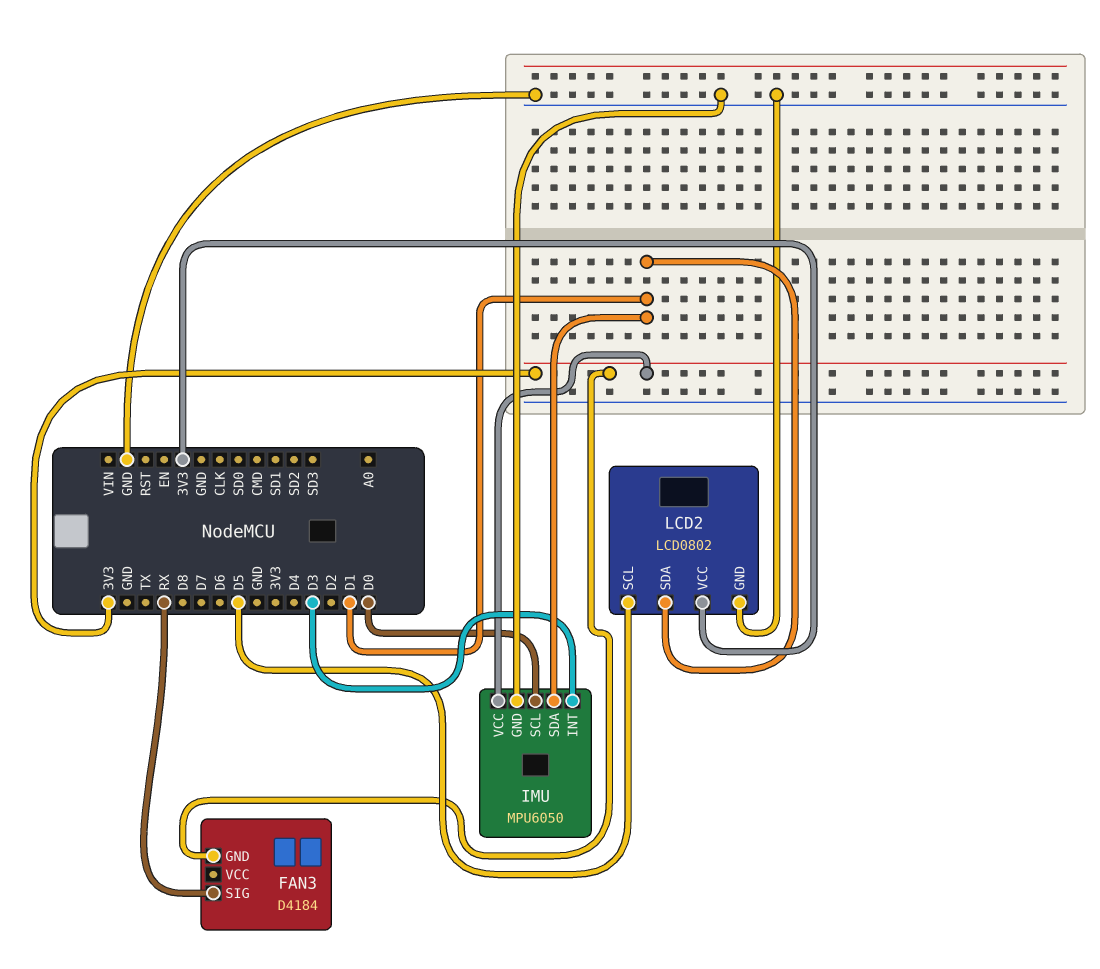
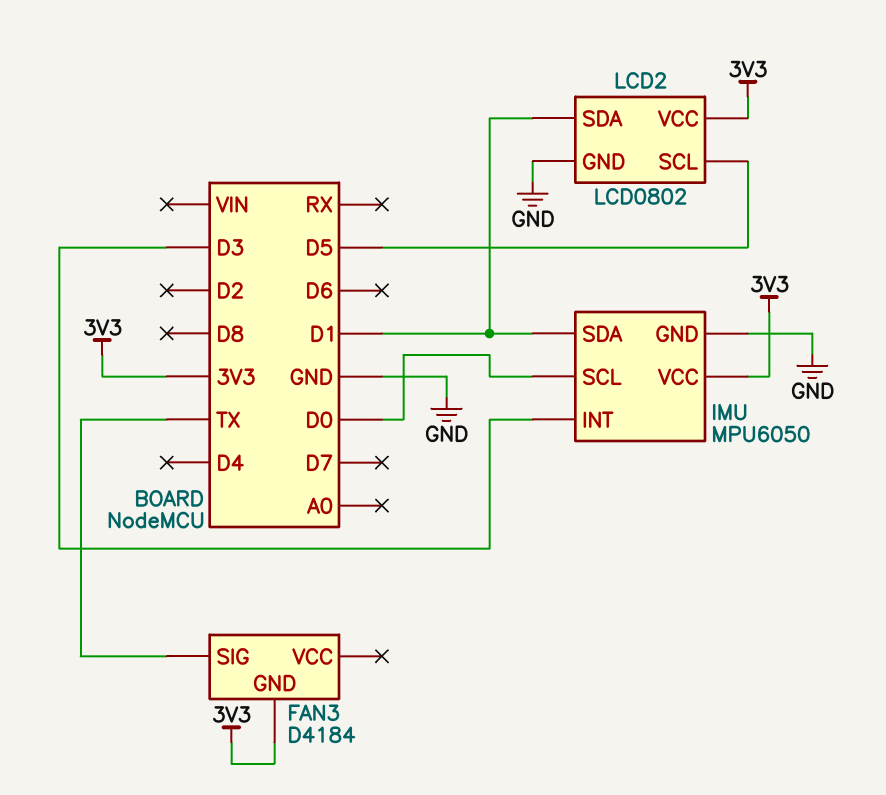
FAN3 pin SIG: RX -> TX

